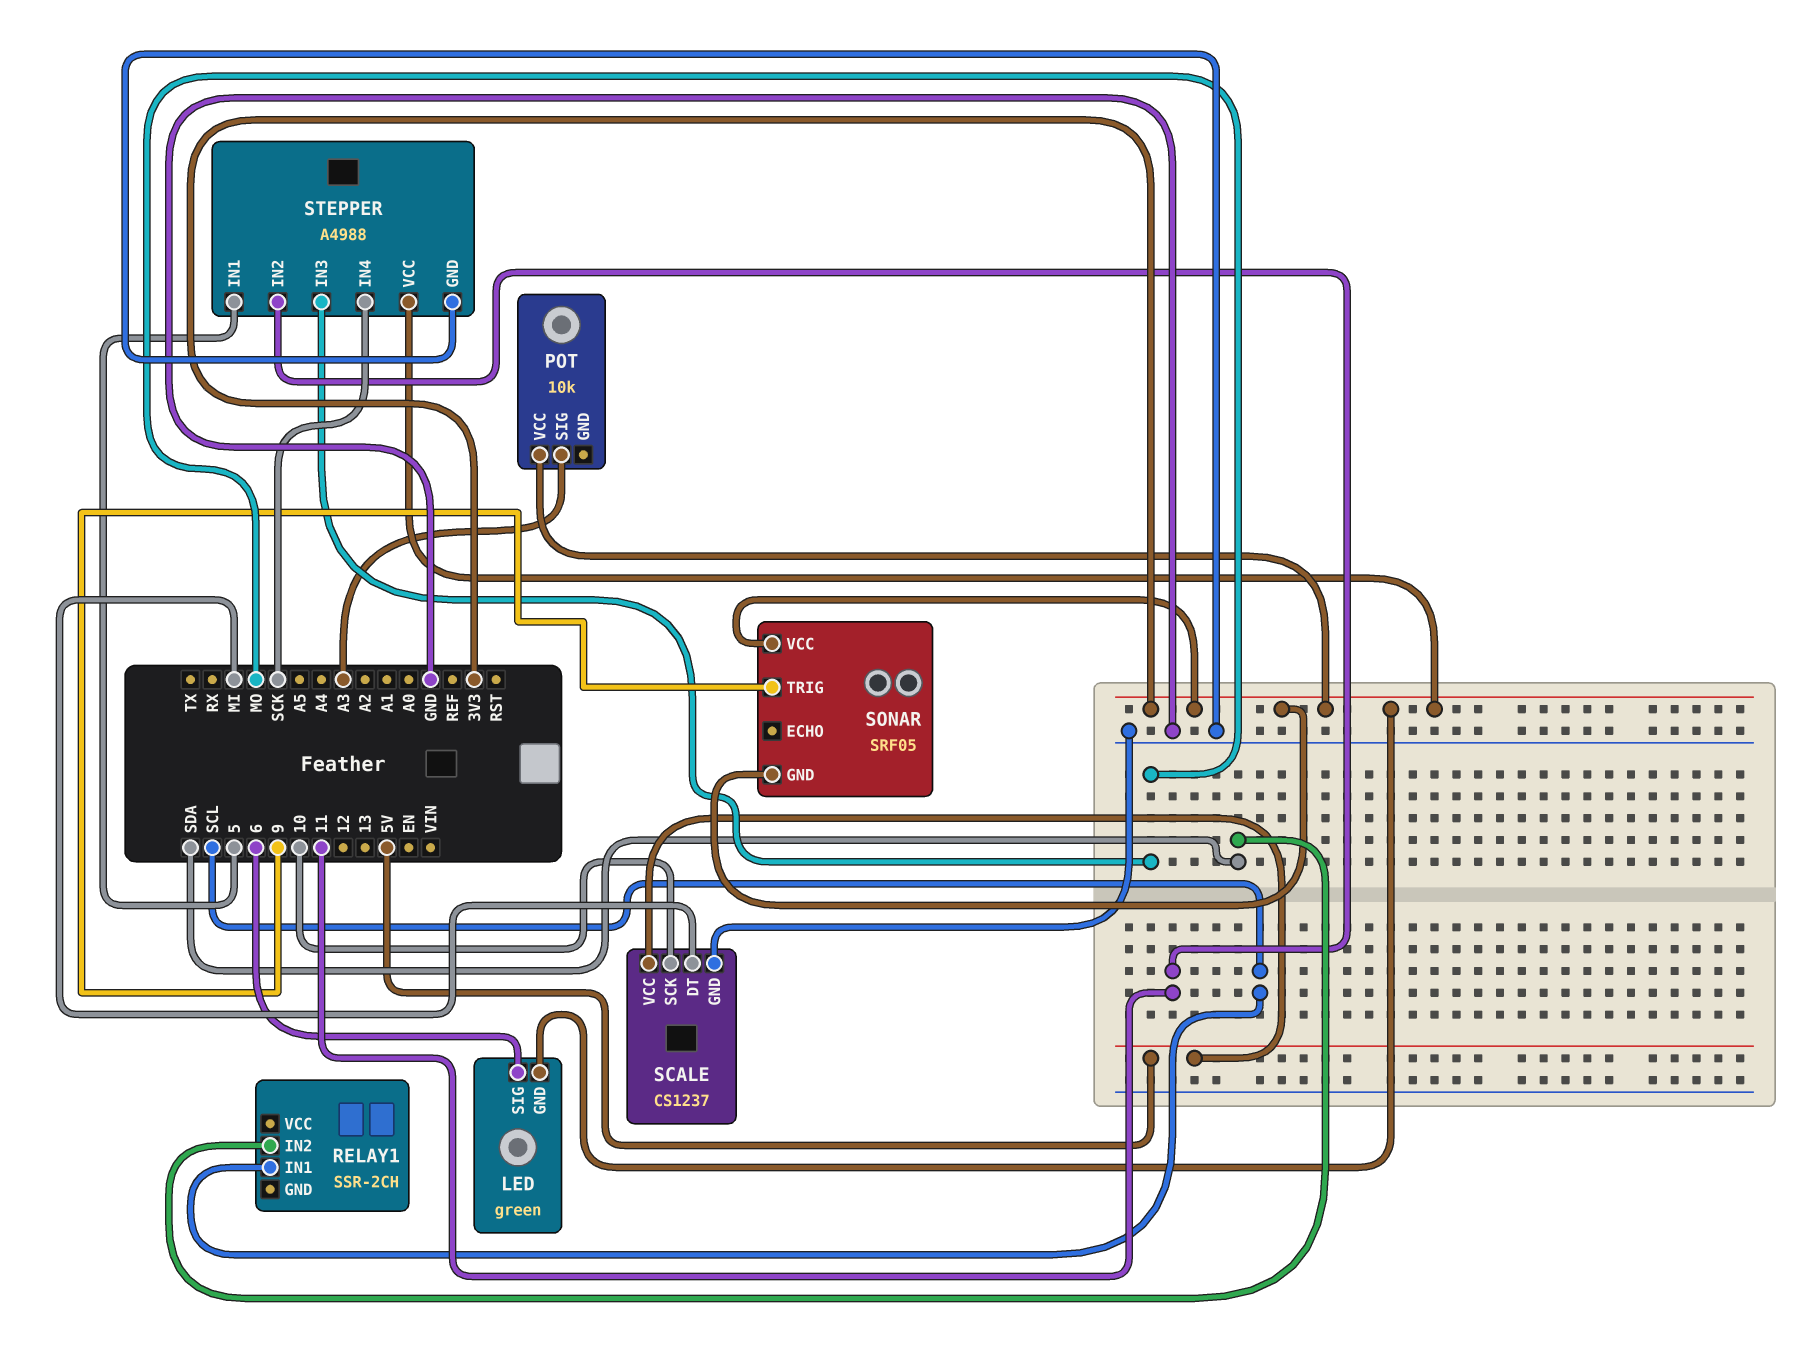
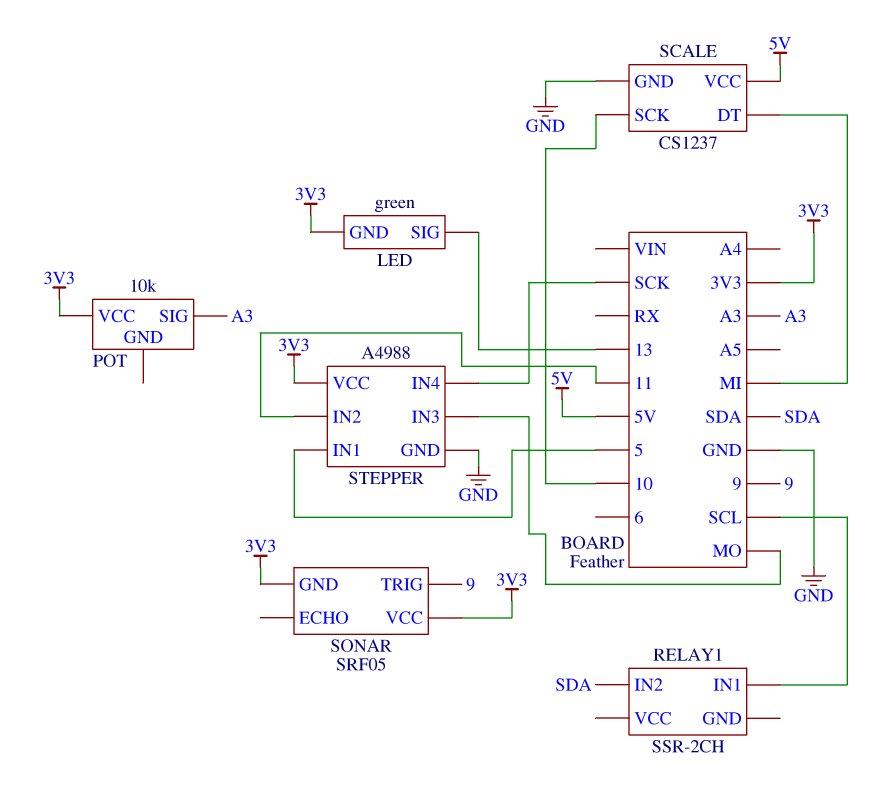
LED pin SIG: 6 -> 13

